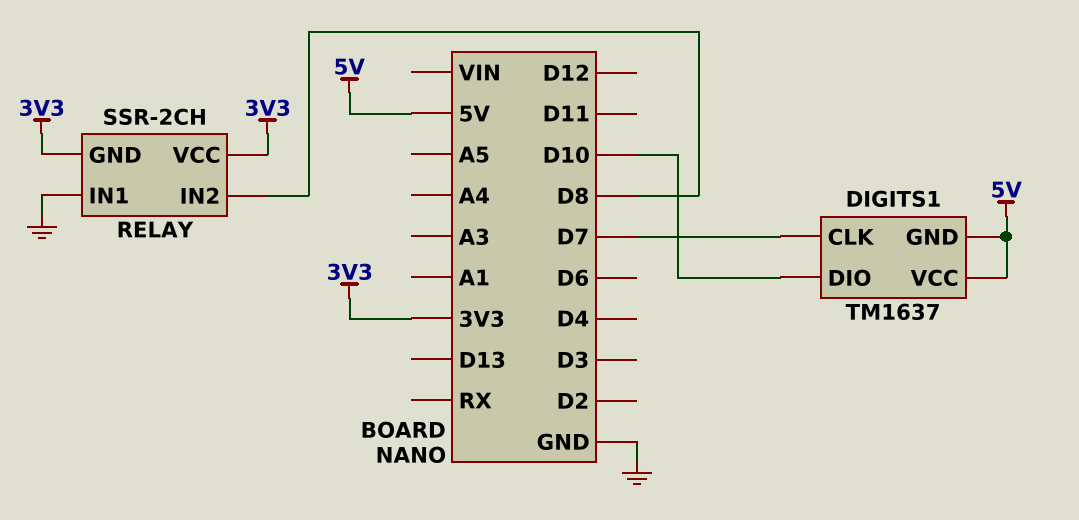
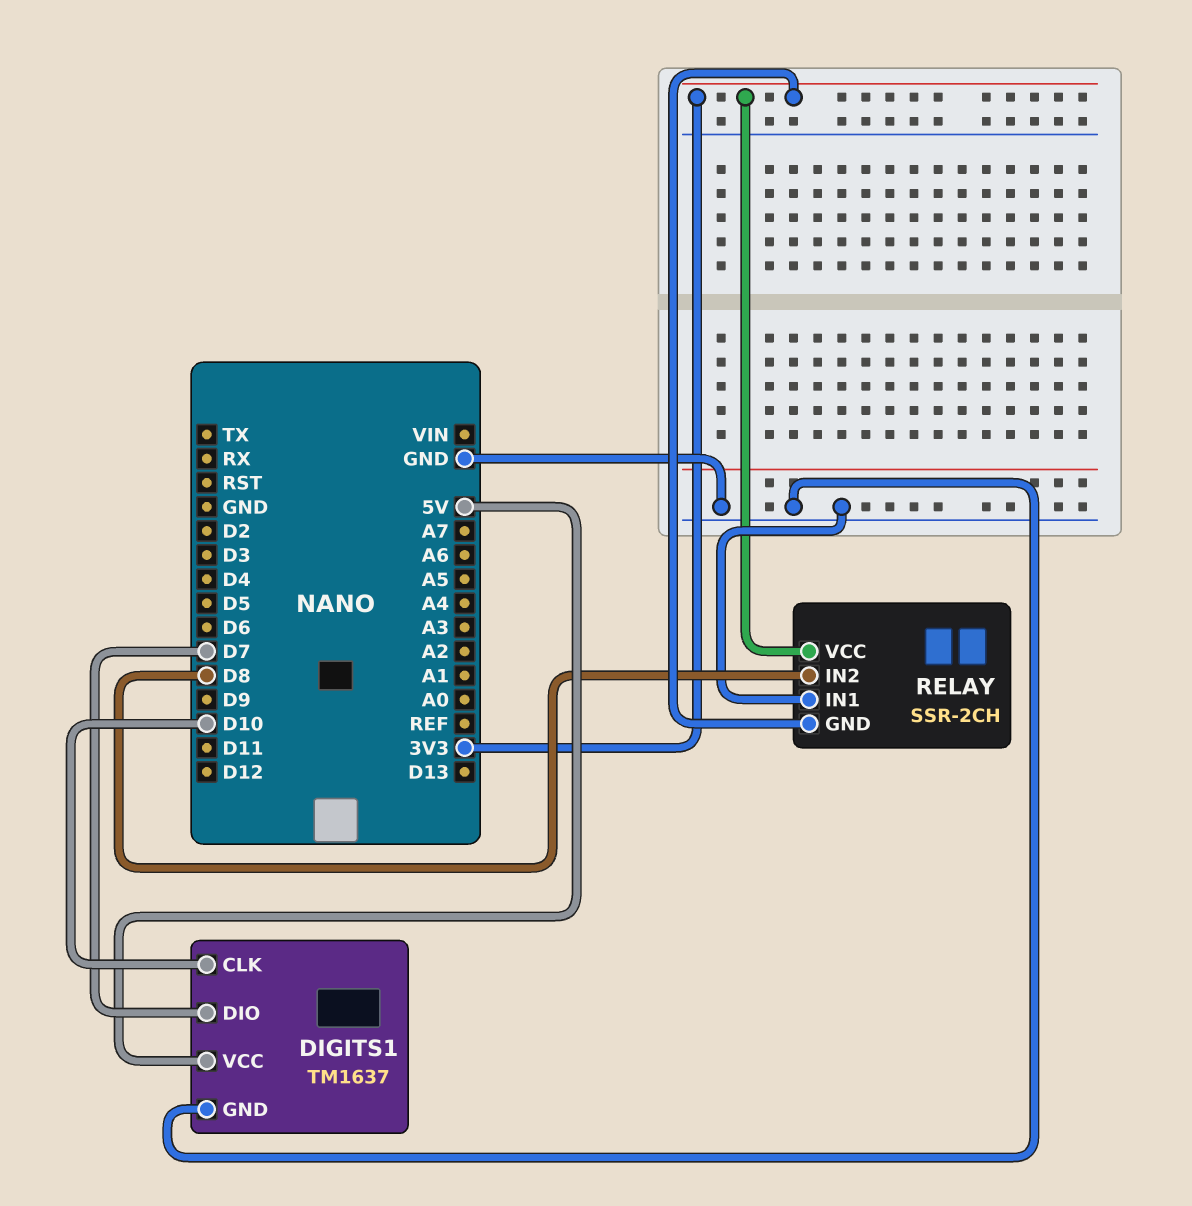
DIGITS1 pin CLK: D7 -> D10
DIGITS1 pin DIO: D10 -> D7
DIGITS1 pin GND: 5V -> GND

